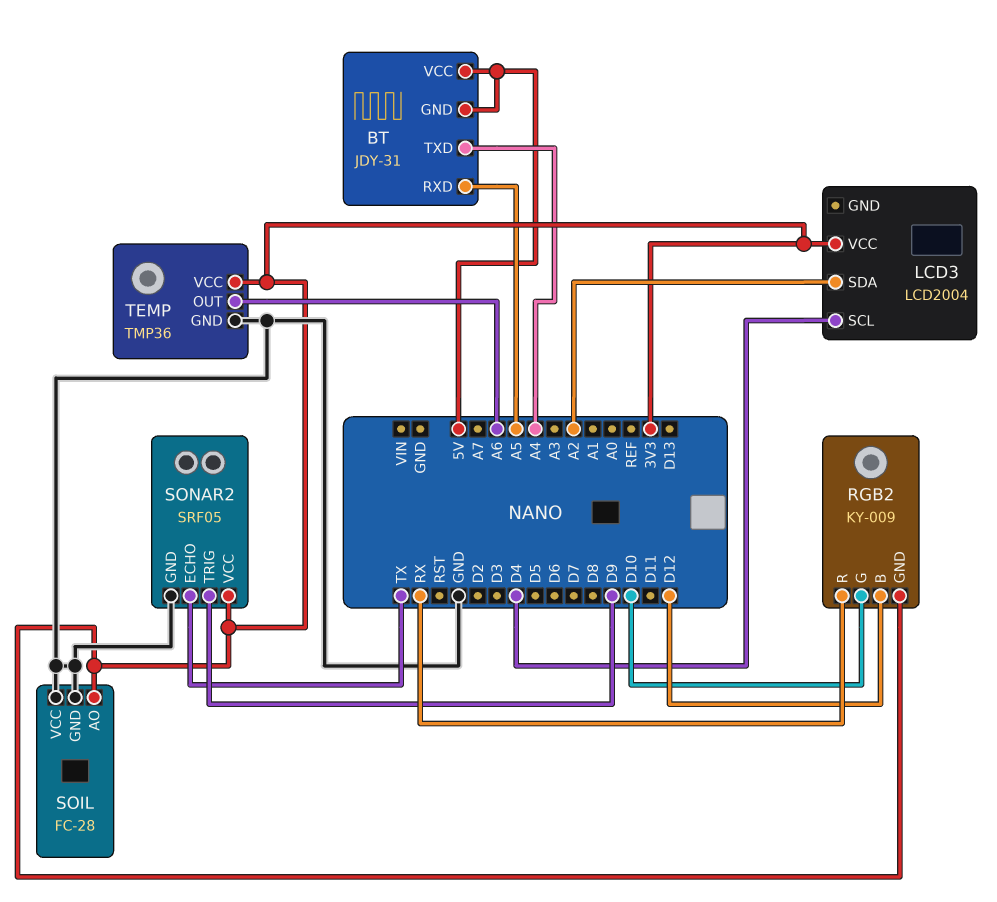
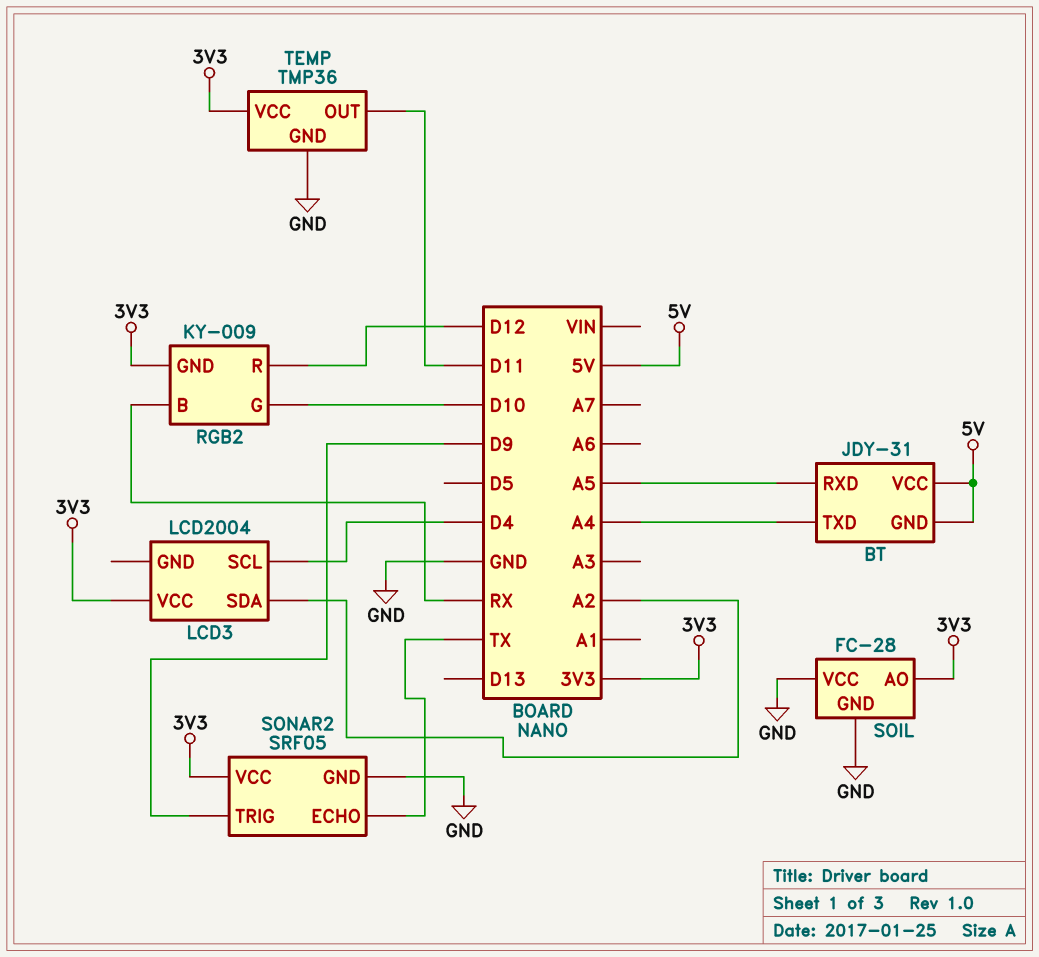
RGB2 pin B: D12 -> RX
RGB2 pin R: RX -> D12
TEMP pin OUT: A6 -> D11

